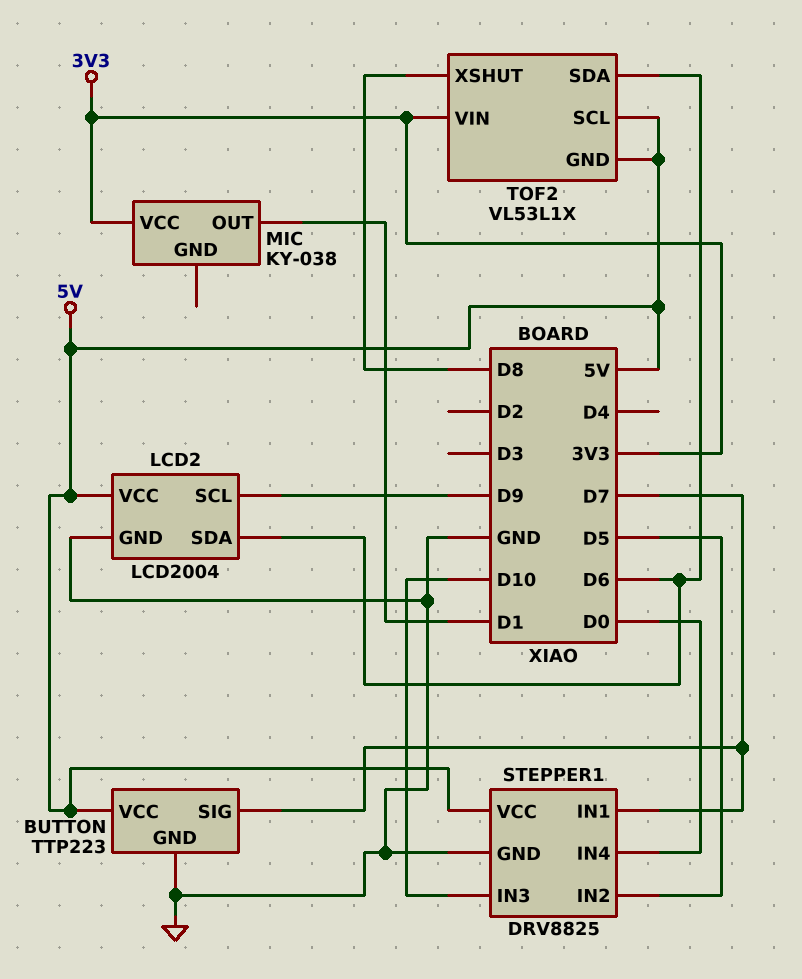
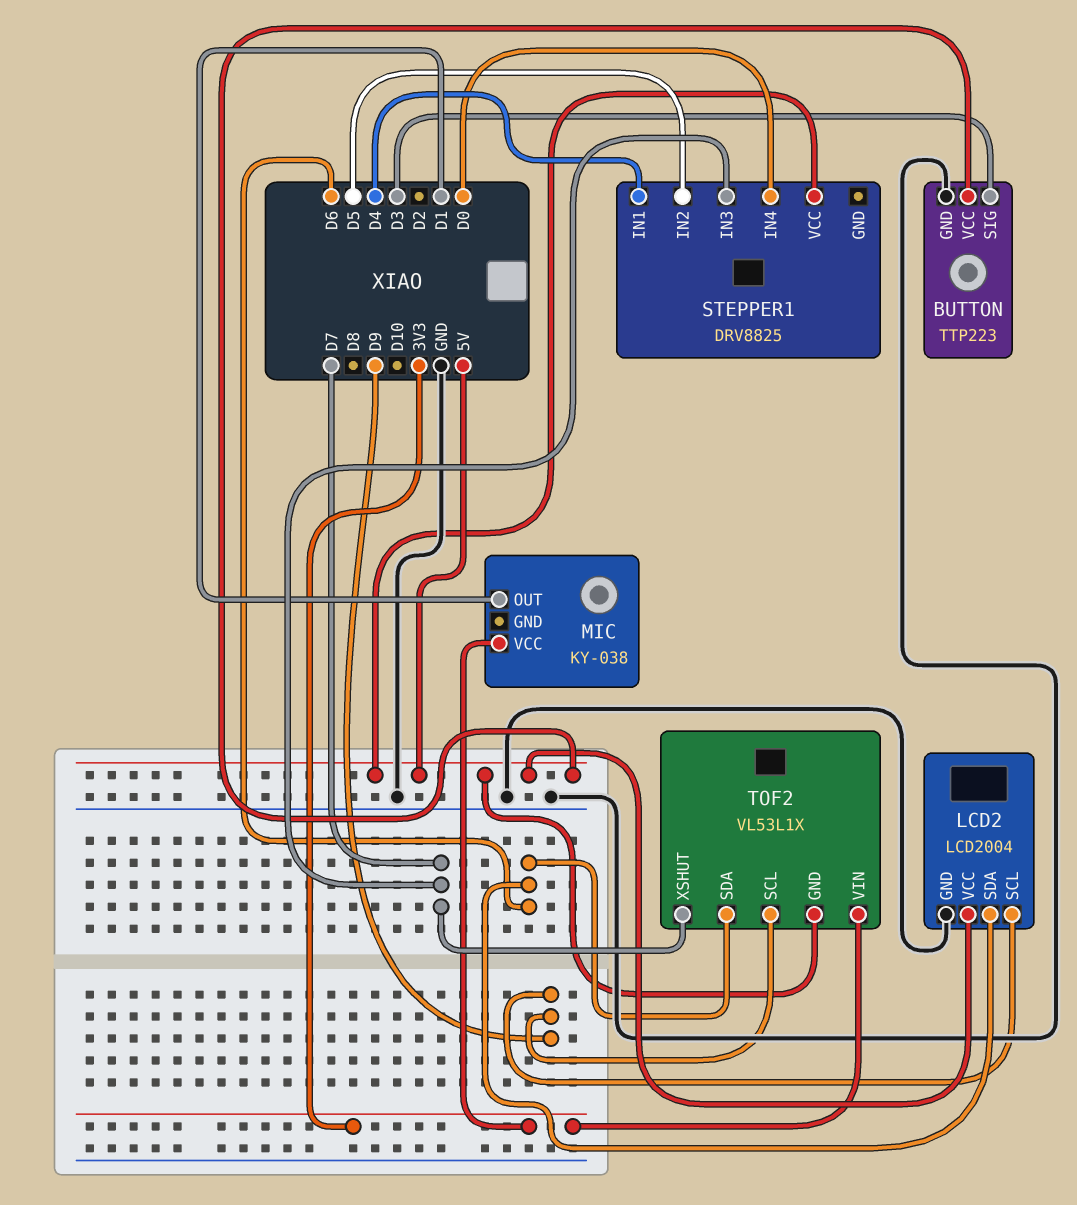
BUTTON pin SIG: D7 -> D3
STEPPER1 pin GND: GND -> none
STEPPER1 pin IN1: D7 -> D4
STEPPER1 pin IN3: D10 -> D7
TOF2 pin SCL: 5V -> D9
TOF2 pin XSHUT: D8 -> D7

